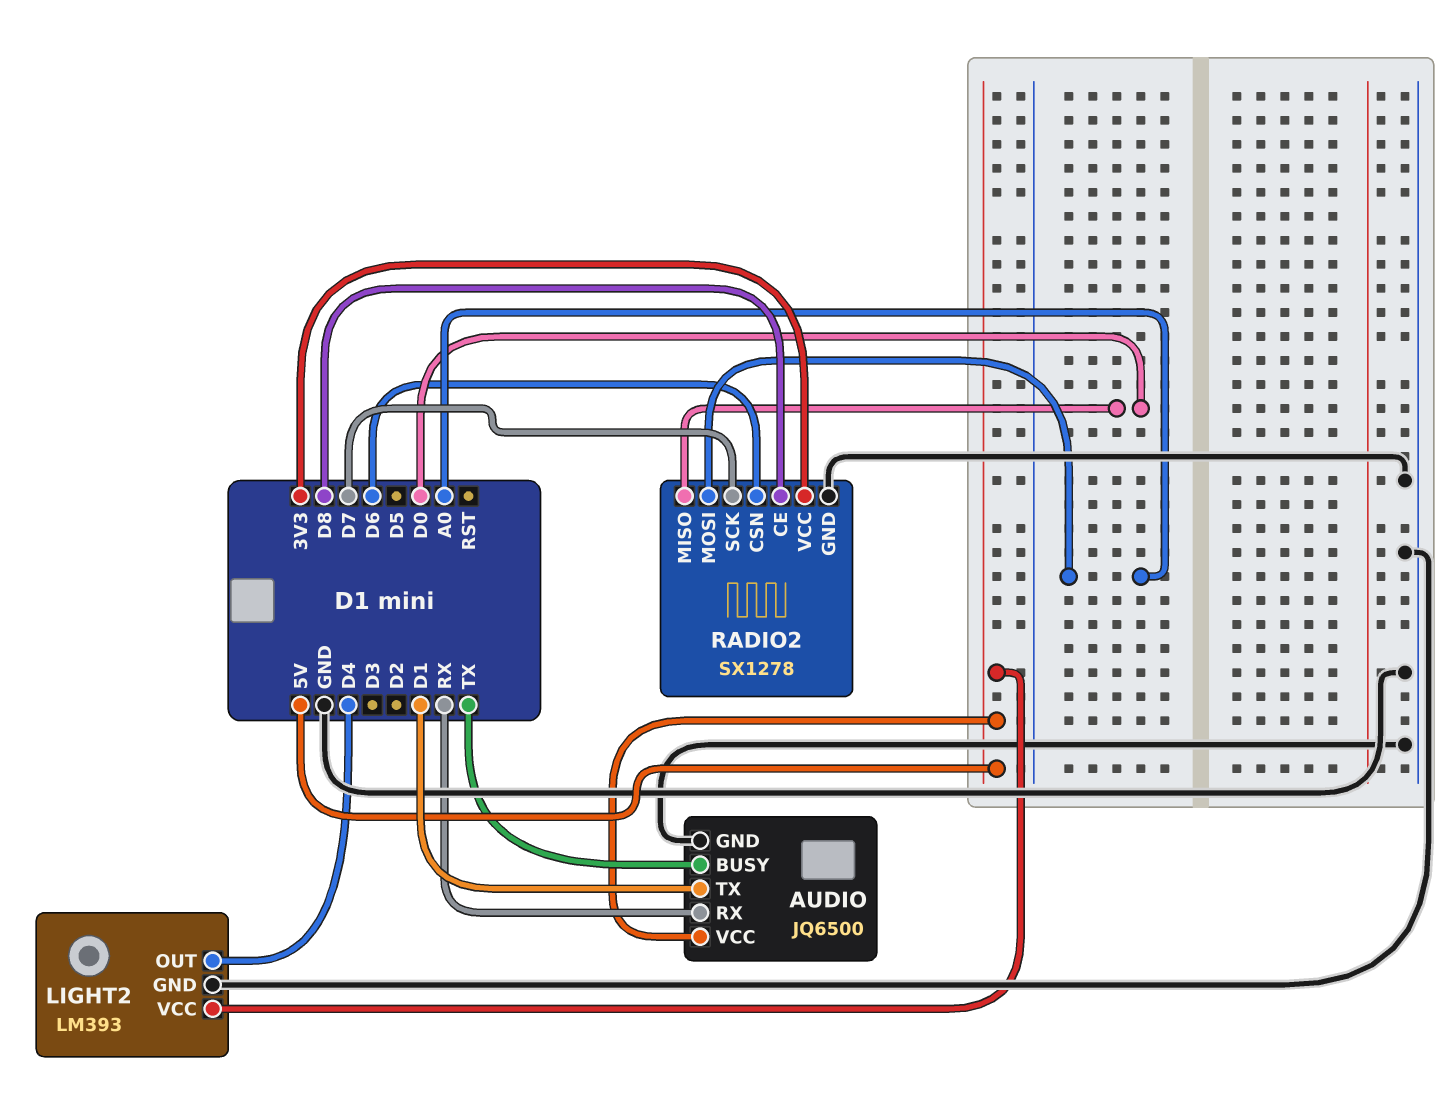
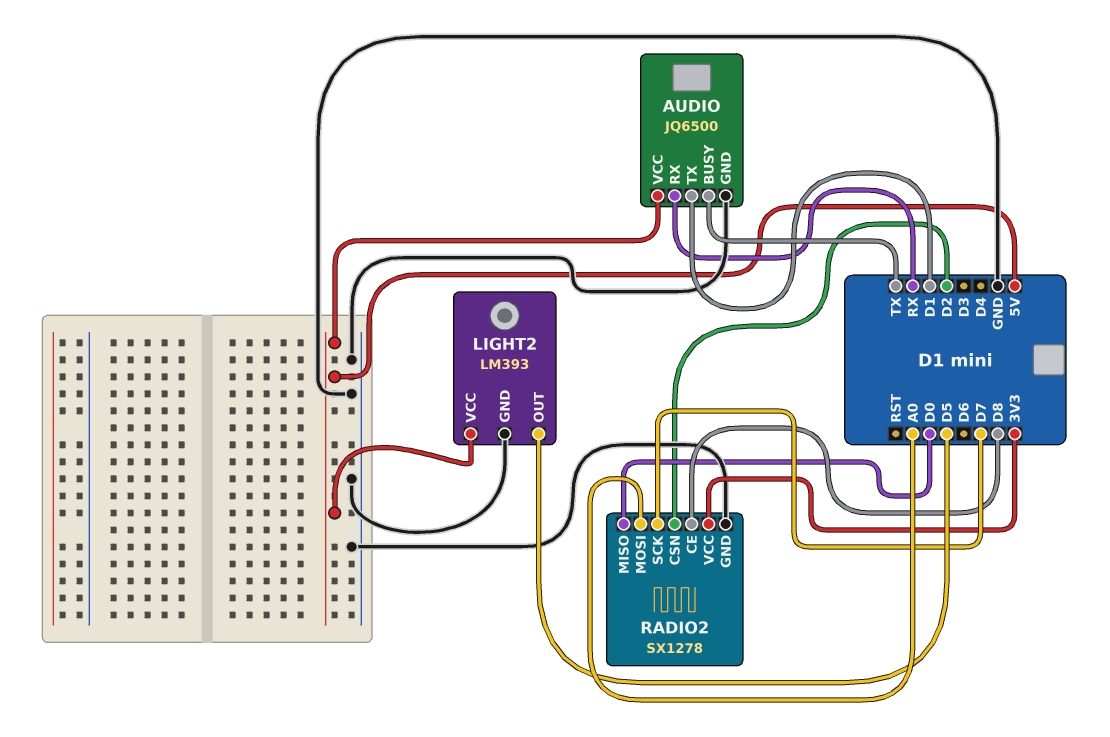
LIGHT2 pin OUT: D4 -> D5
RADIO2 pin CSN: D6 -> D2

